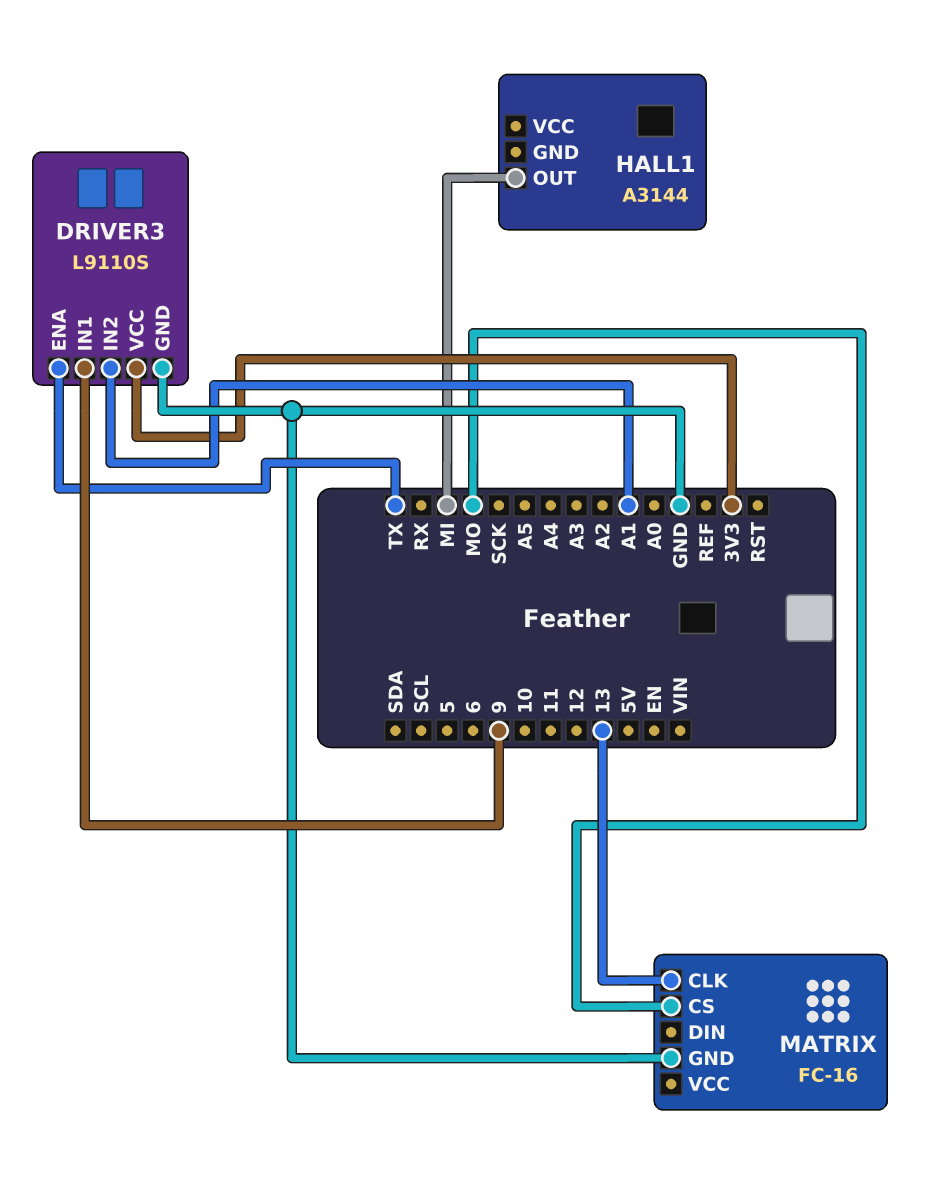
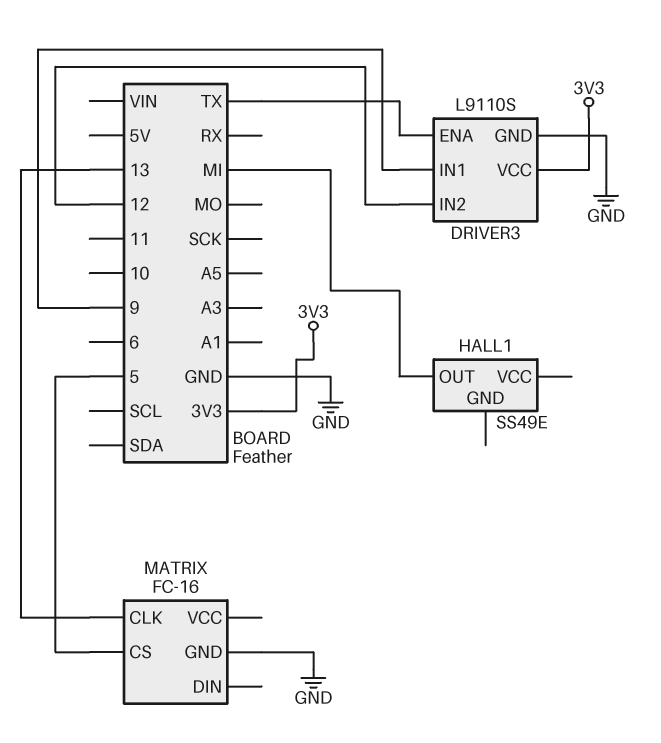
DRIVER3 pin IN2: A1 -> 12
HALL1: A3144 -> SS49E
MATRIX pin CS: MO -> 5

